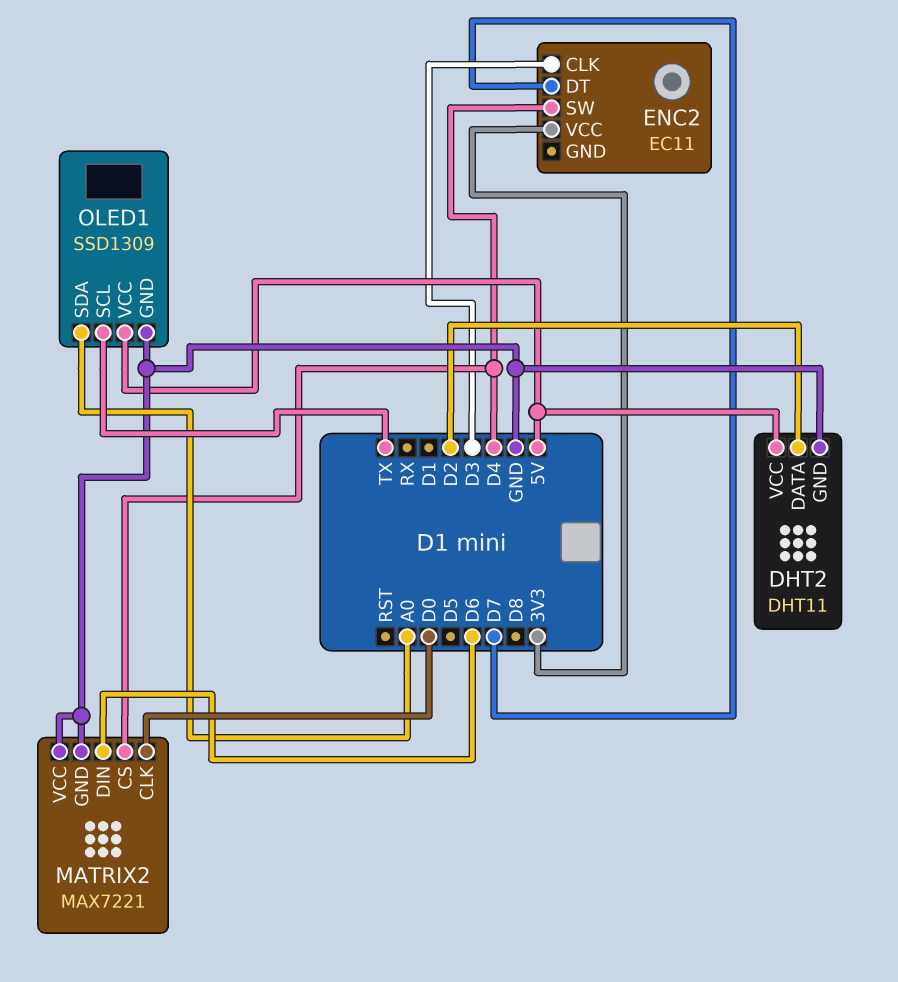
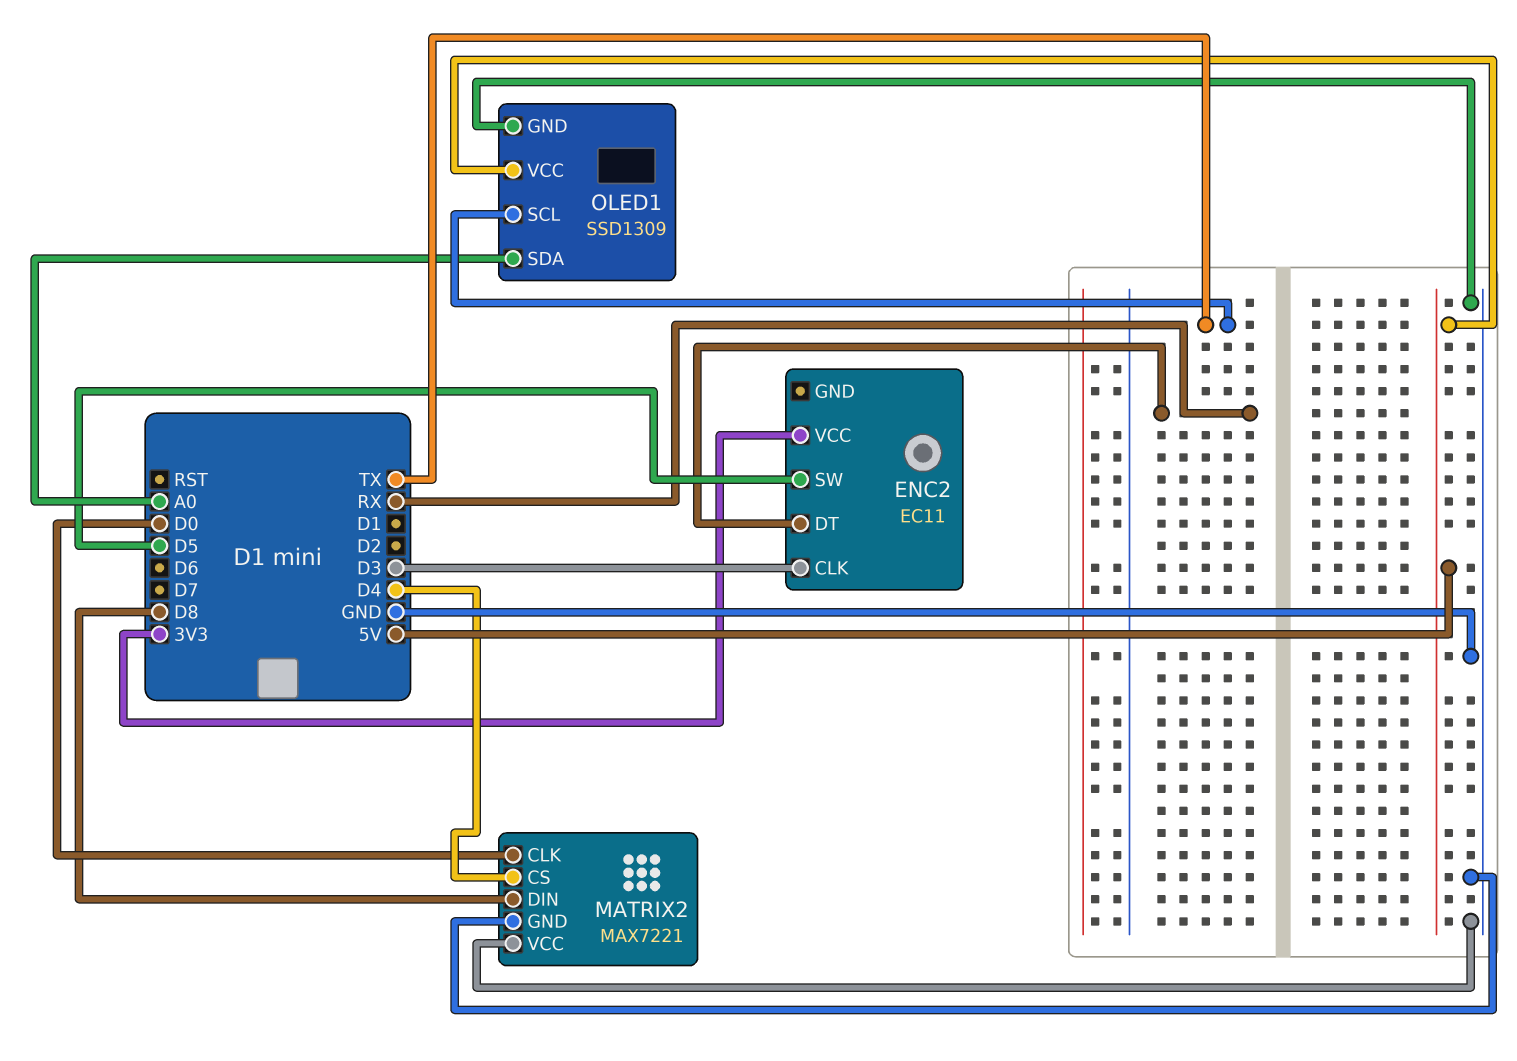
DHT2: DHT11 -> none
DHT2 pin DATA: D2 -> none
DHT2 pin GND: GND -> none
DHT2 pin VCC: 5V -> none
ENC2 pin DT: D7 -> RX
ENC2 pin SW: D4 -> D5
MATRIX2 pin DIN: D6 -> D8

